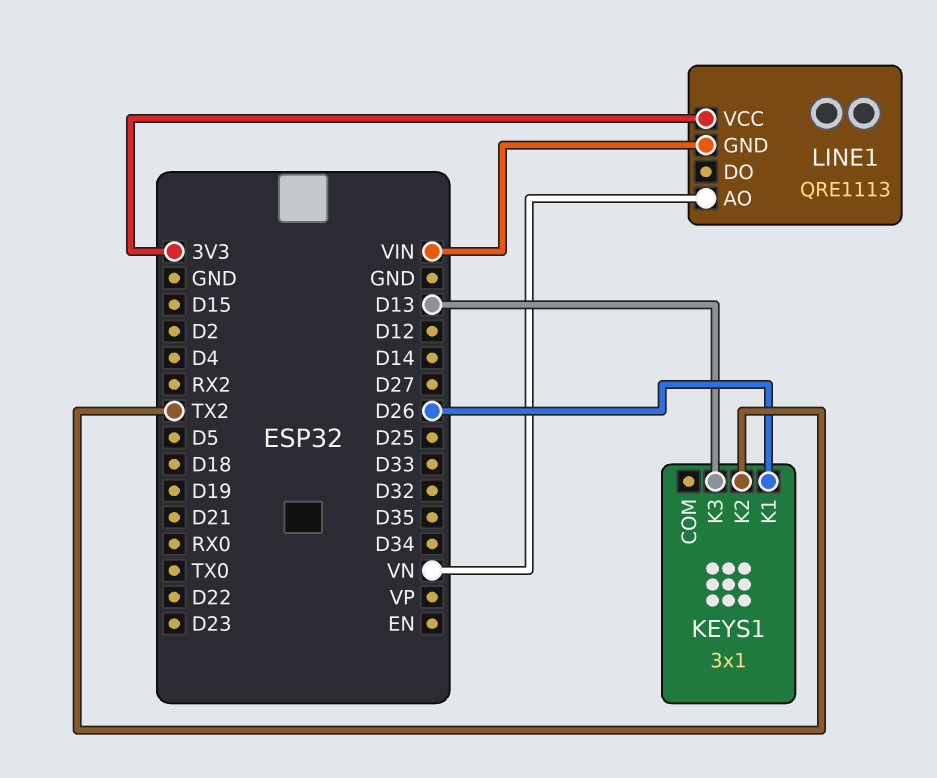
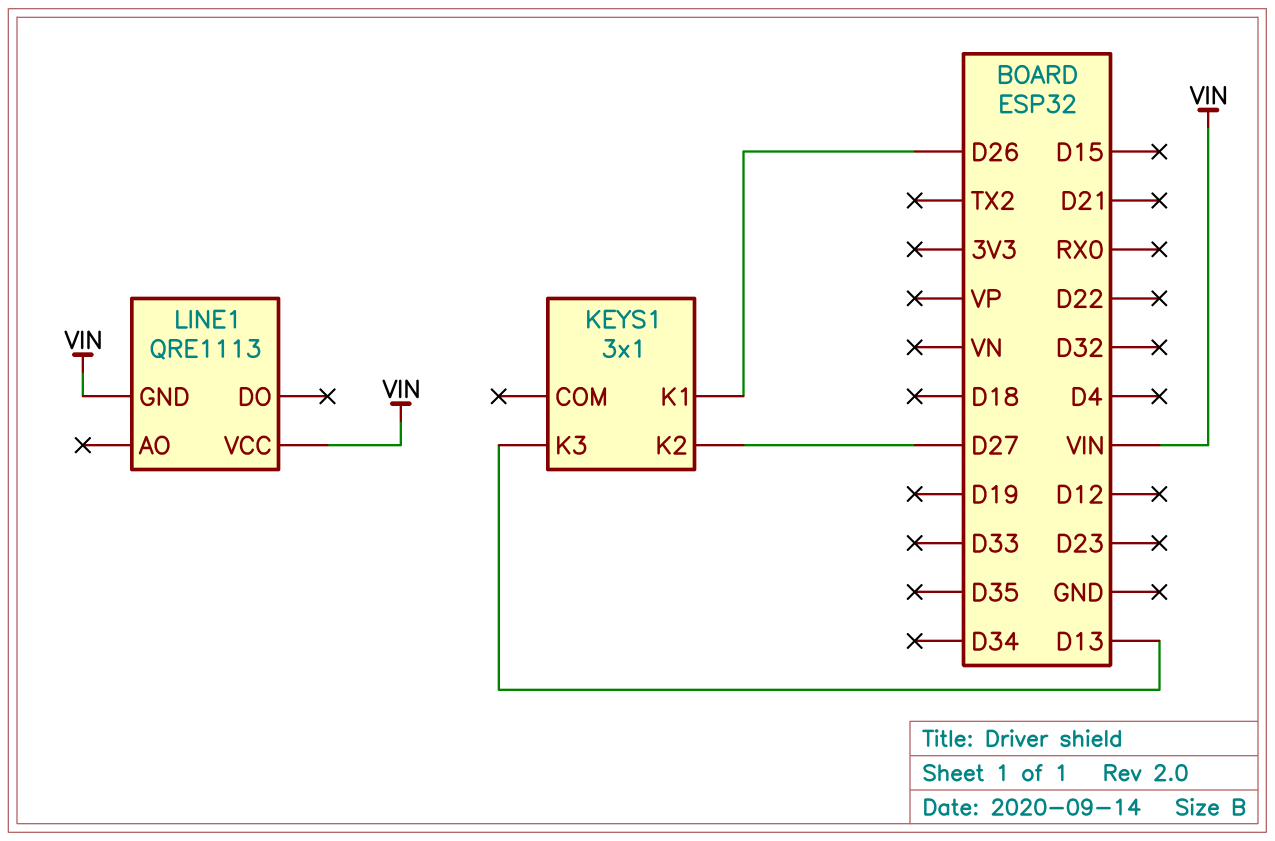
KEYS1 pin K2: TX2 -> D27
LINE1 pin AO: VN -> none
LINE1 pin VCC: 3V3 -> VIN

